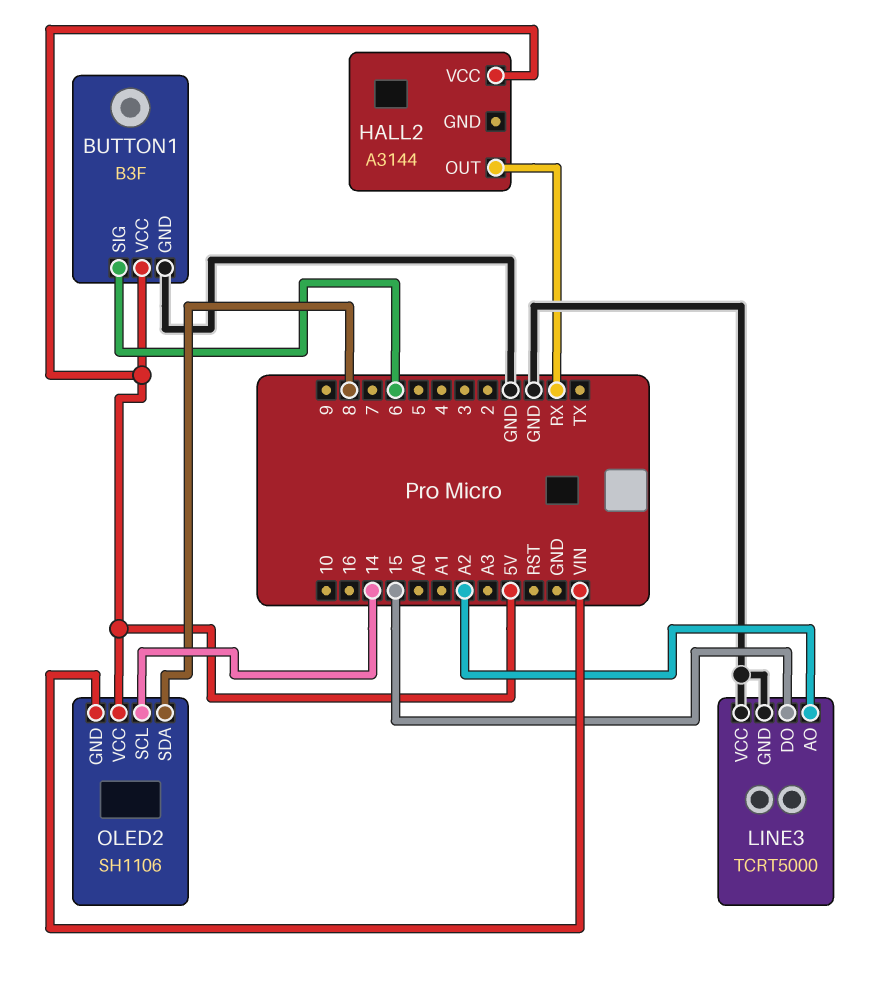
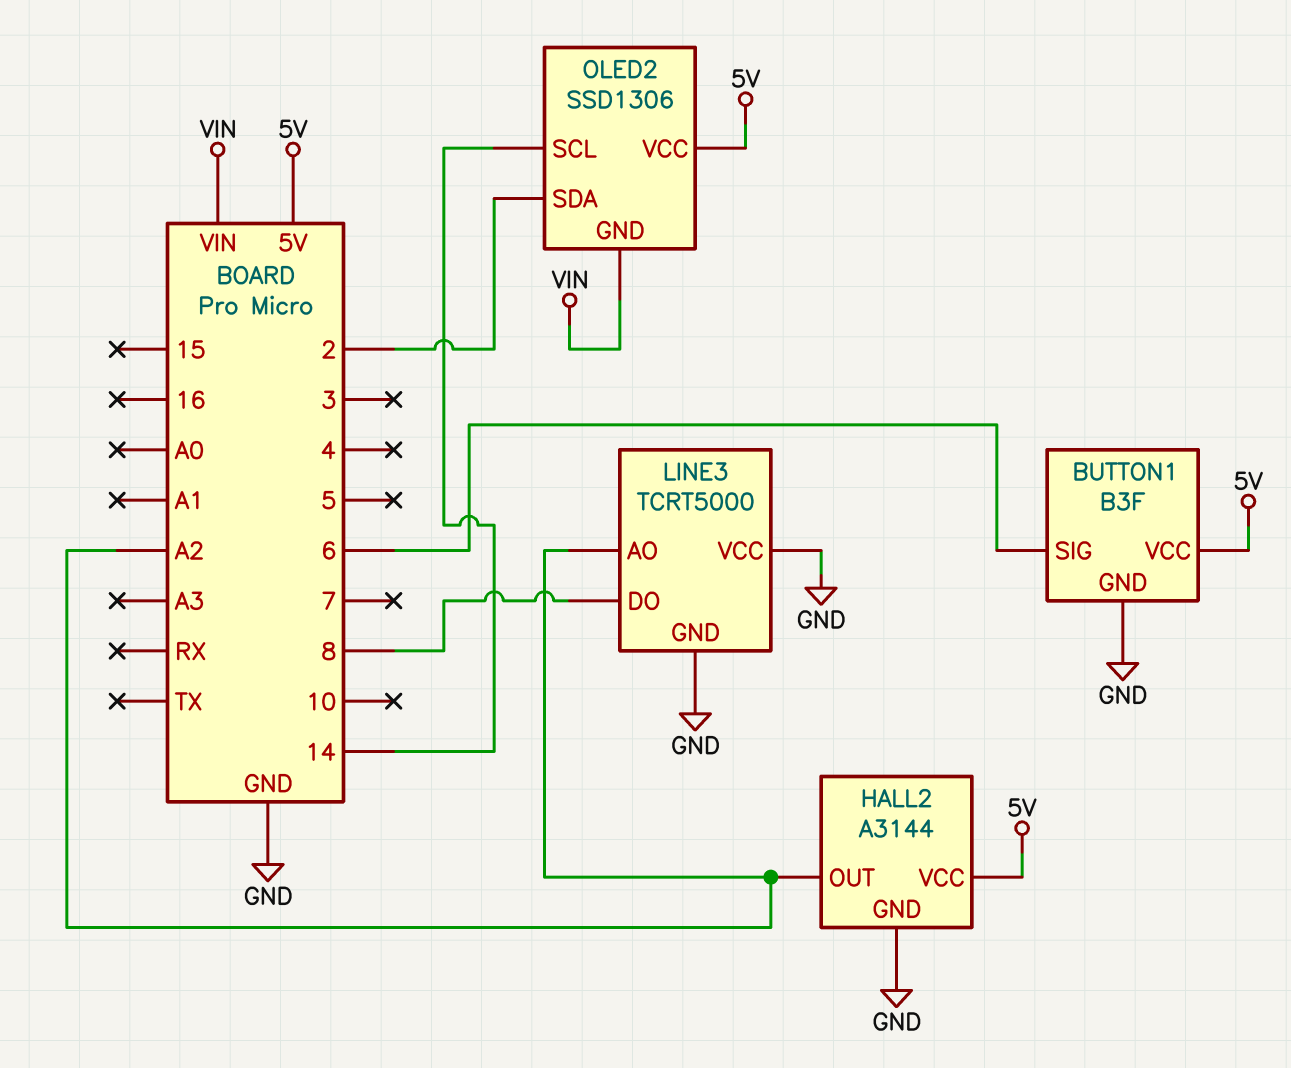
HALL2 pin GND: none -> GND
HALL2 pin OUT: RX -> A2
LINE3 pin DO: 15 -> 8
OLED2: SH1106 -> SSD1306
OLED2 pin SDA: 8 -> 2

